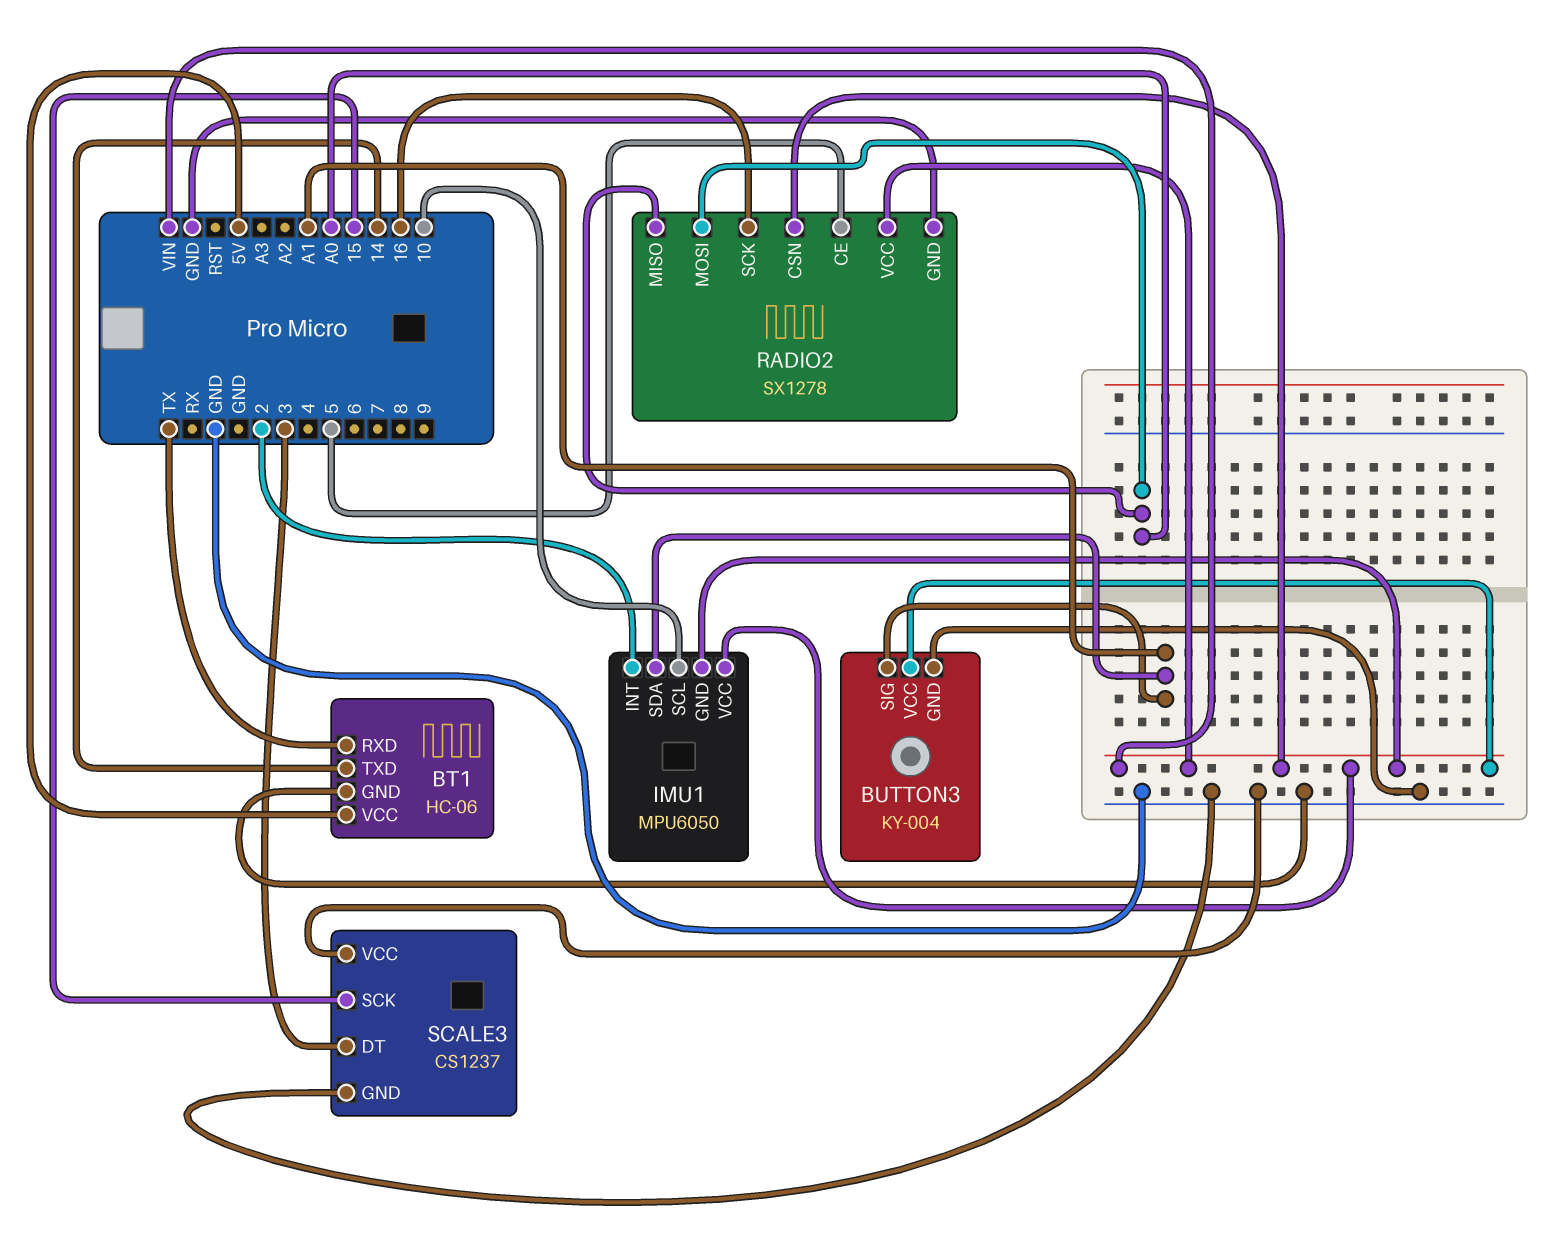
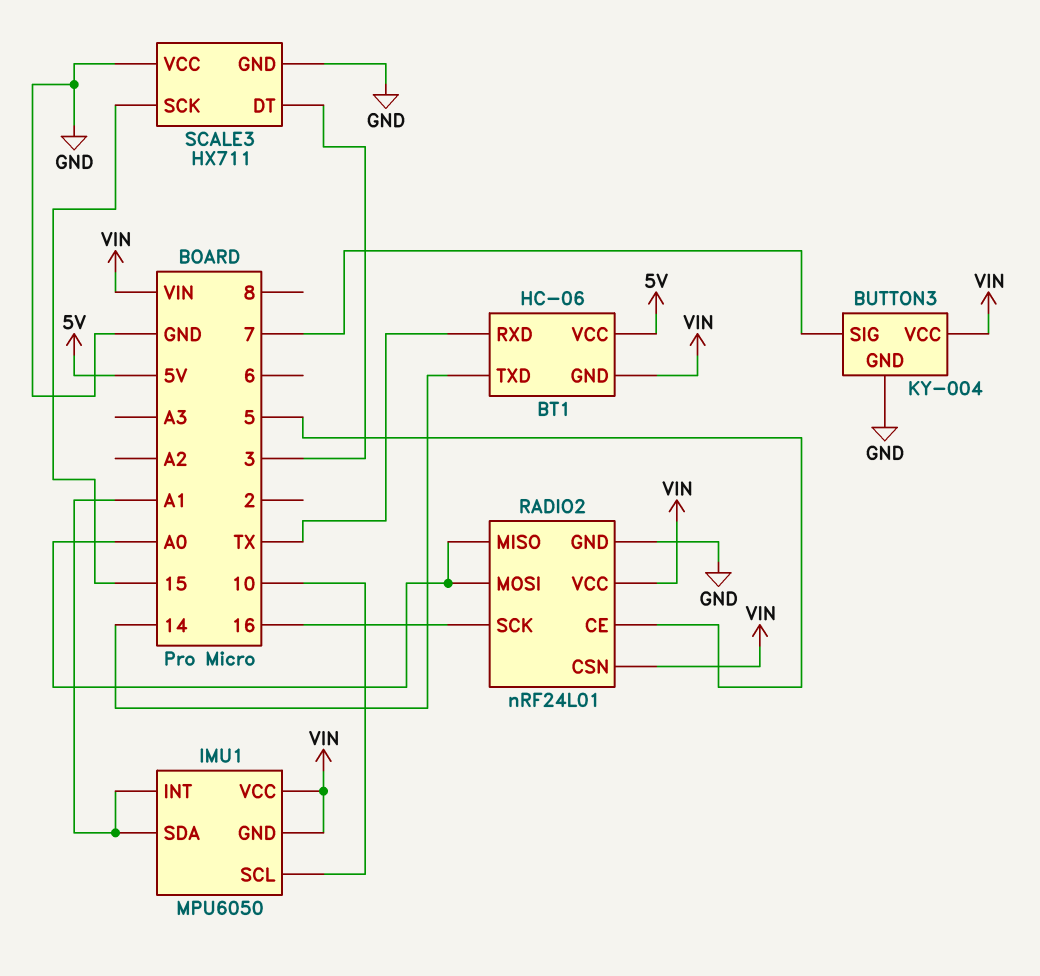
BT1 pin GND: GND -> VIN
BUTTON3 pin SIG: A1 -> 7
IMU1 pin INT: 2 -> A1
RADIO2: SX1278 -> nRF24L01
SCALE3: CS1237 -> HX711

